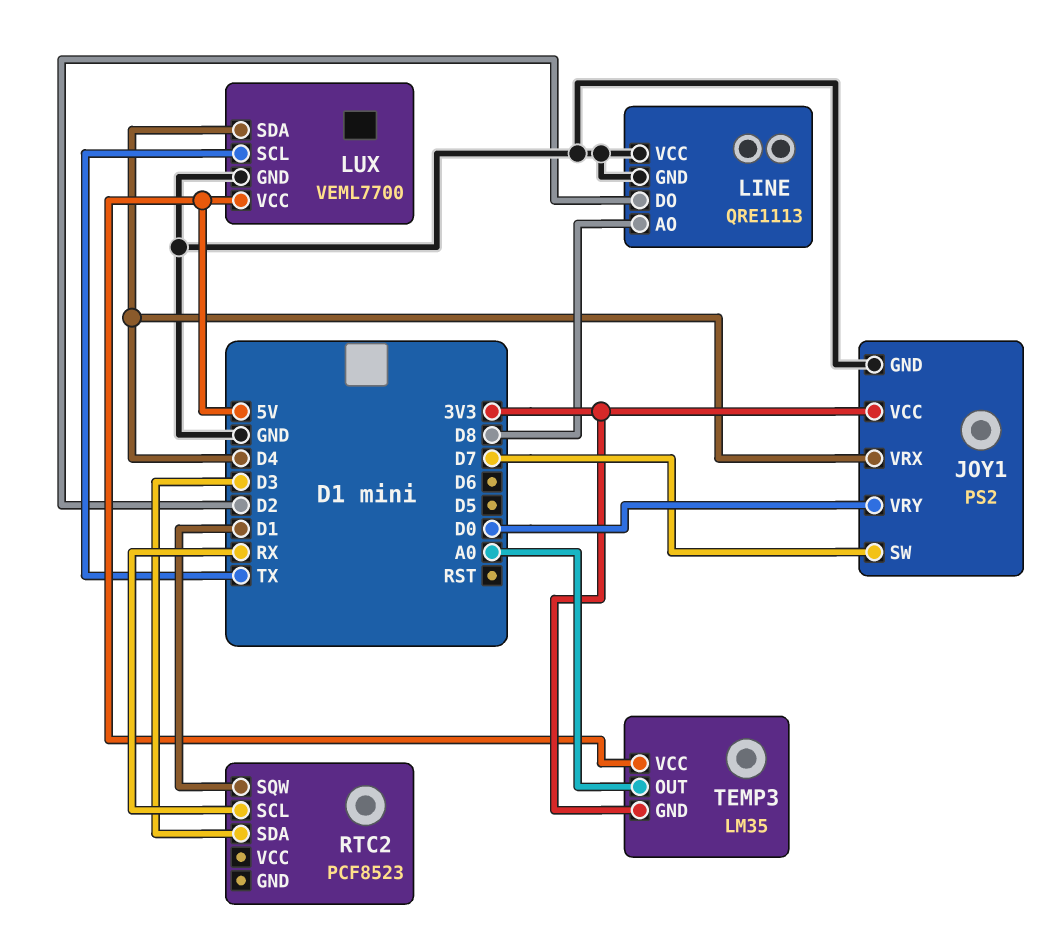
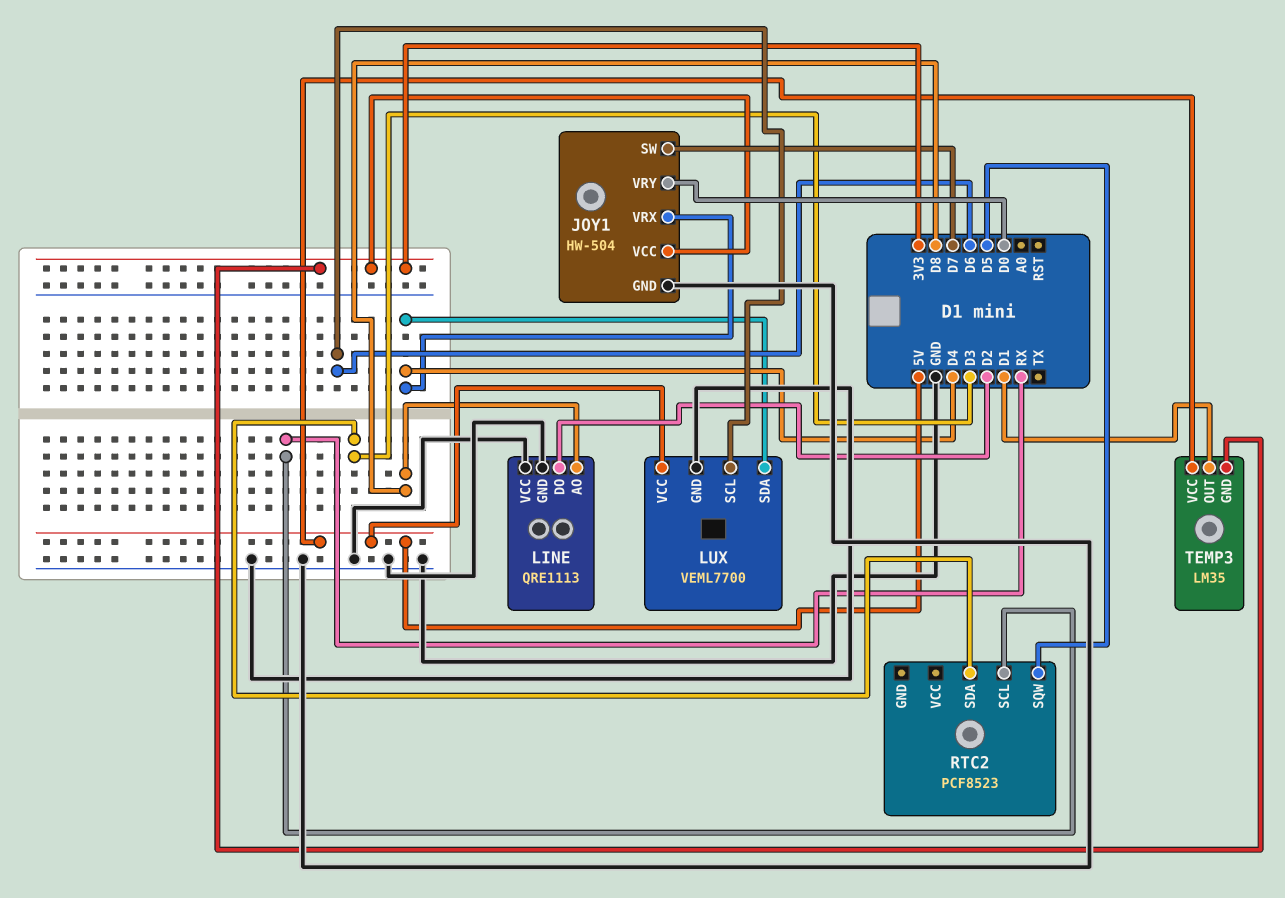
JOY1: PS2 -> HW-504
LUX pin SCL: TX -> D6
RTC2 pin SQW: D1 -> D5
TEMP3 pin OUT: A0 -> D1

